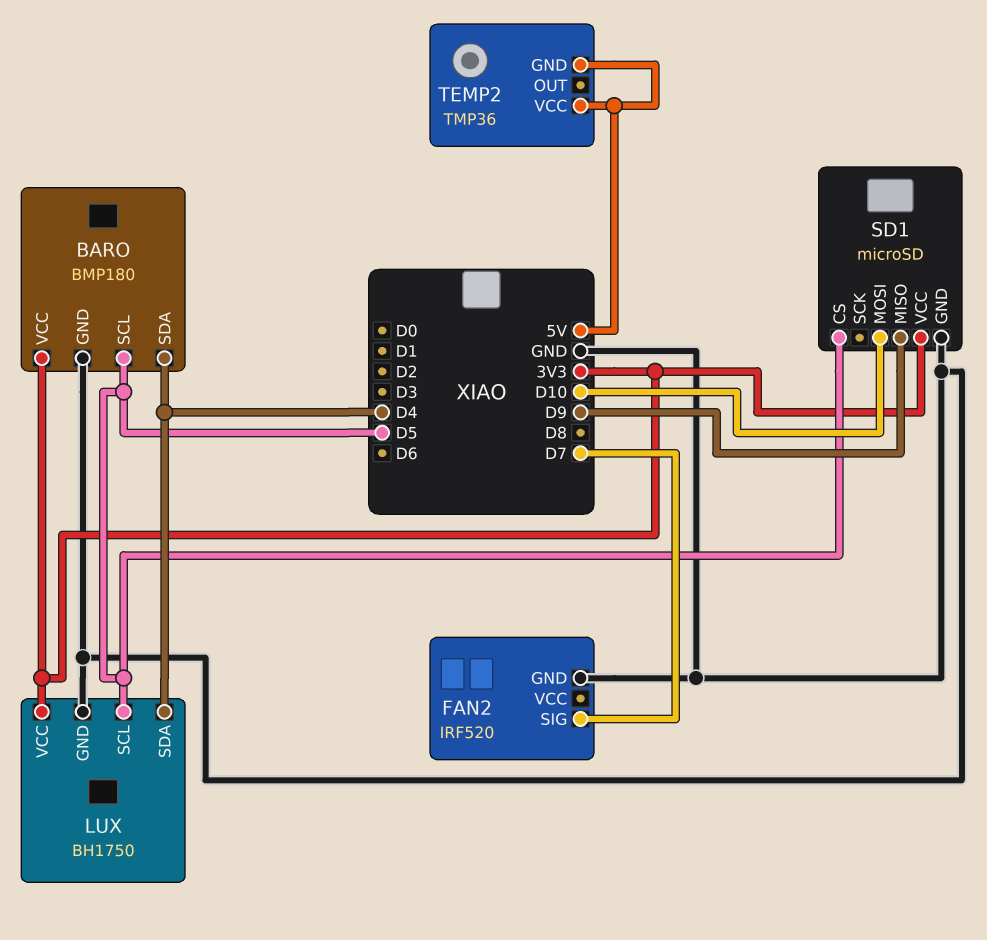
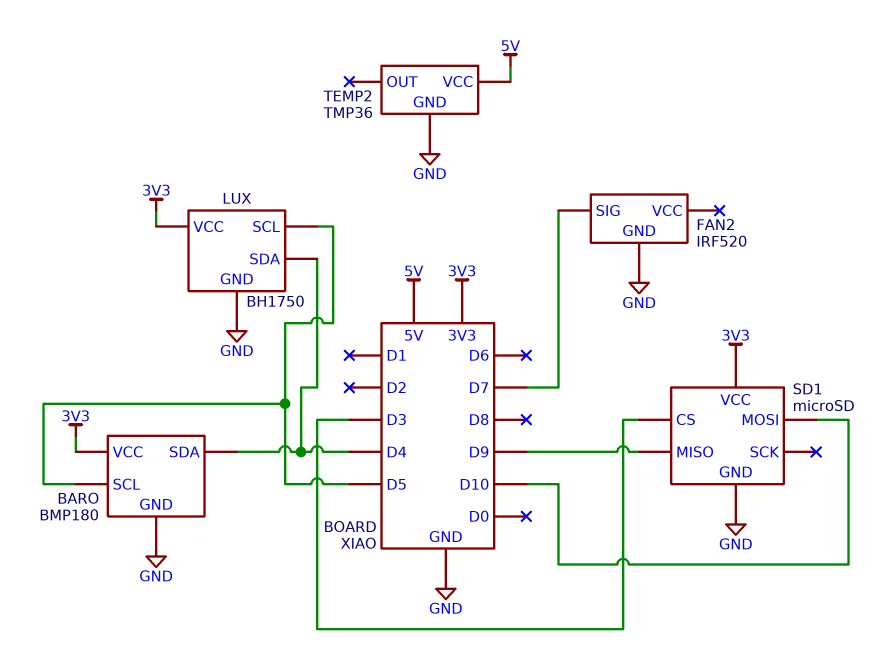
SD1 pin CS: D5 -> D3
TEMP2 pin GND: 5V -> GND

